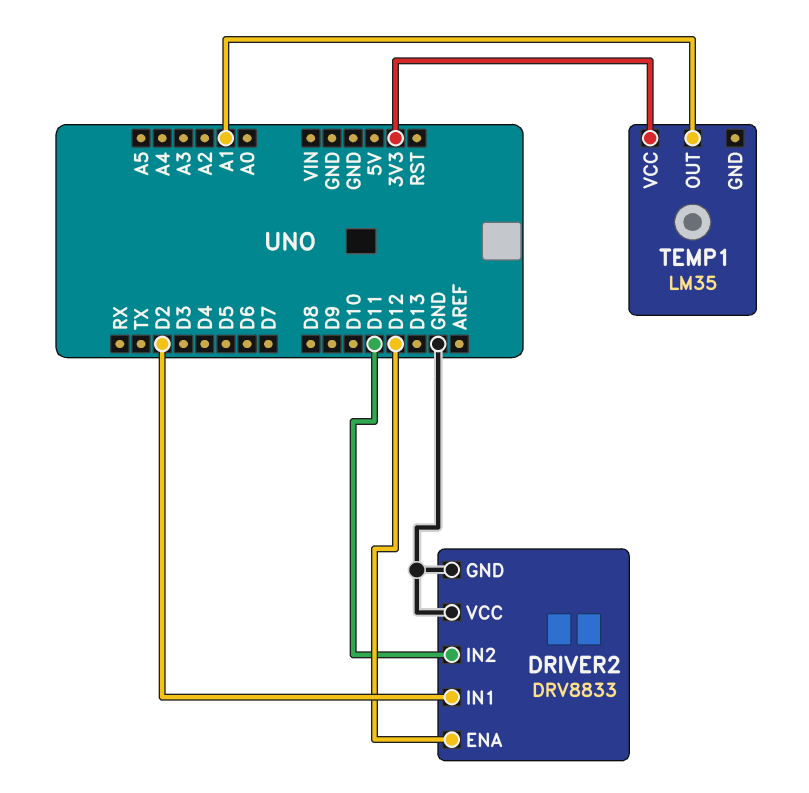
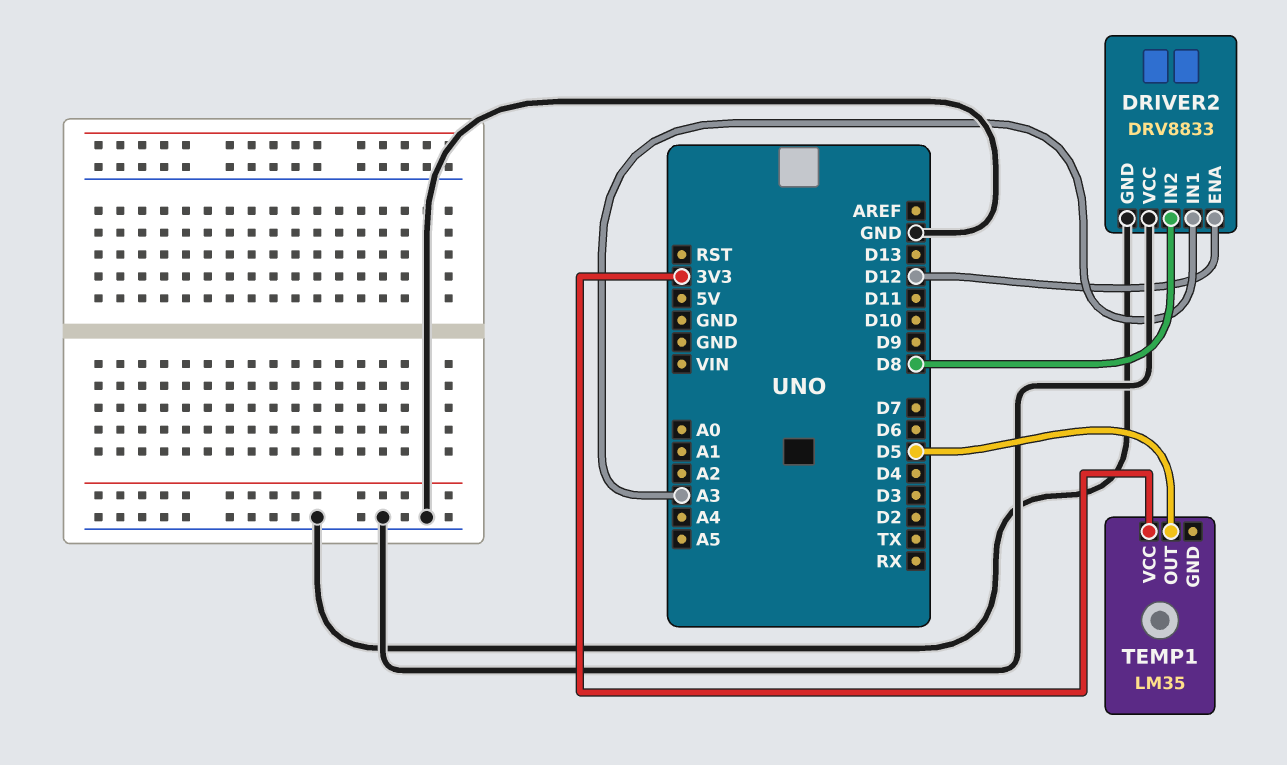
DRIVER2 pin IN1: D2 -> A3
DRIVER2 pin IN2: D11 -> D8
TEMP1 pin OUT: A1 -> D5

